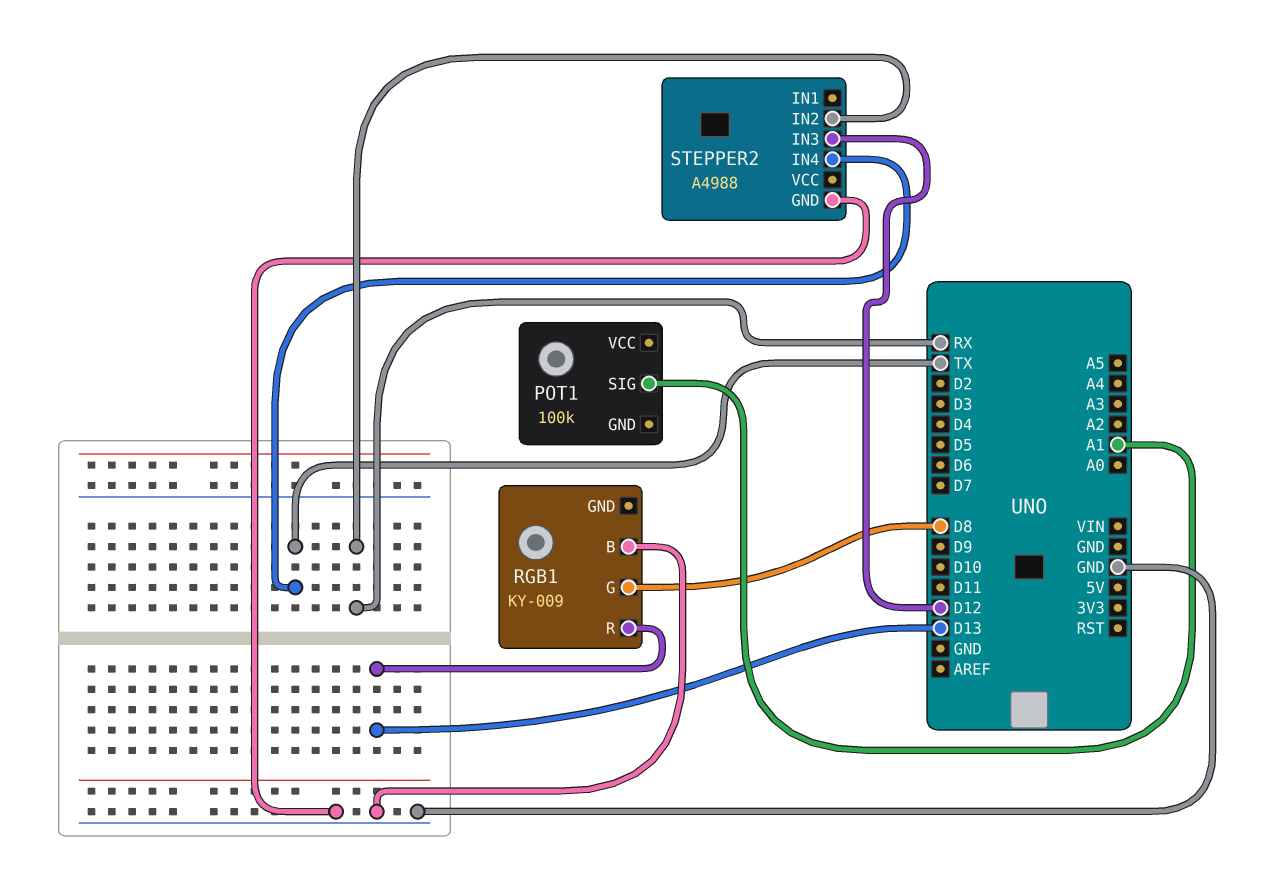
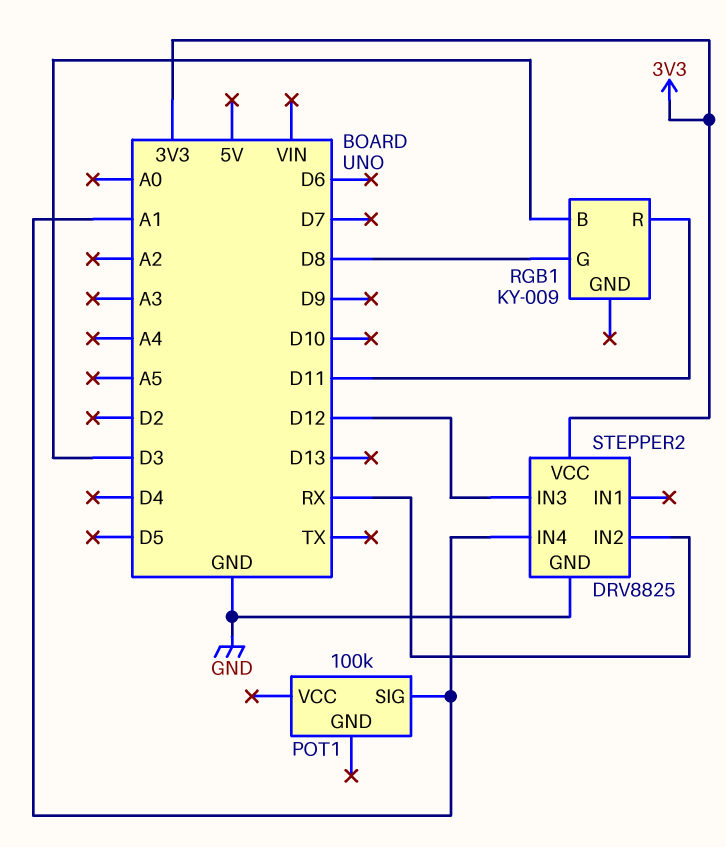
RGB1 pin B: GND -> D3
RGB1 pin R: D13 -> D11
STEPPER2: A4988 -> DRV8825
STEPPER2 pin IN4: TX -> A1
STEPPER2 pin VCC: none -> 3V3

